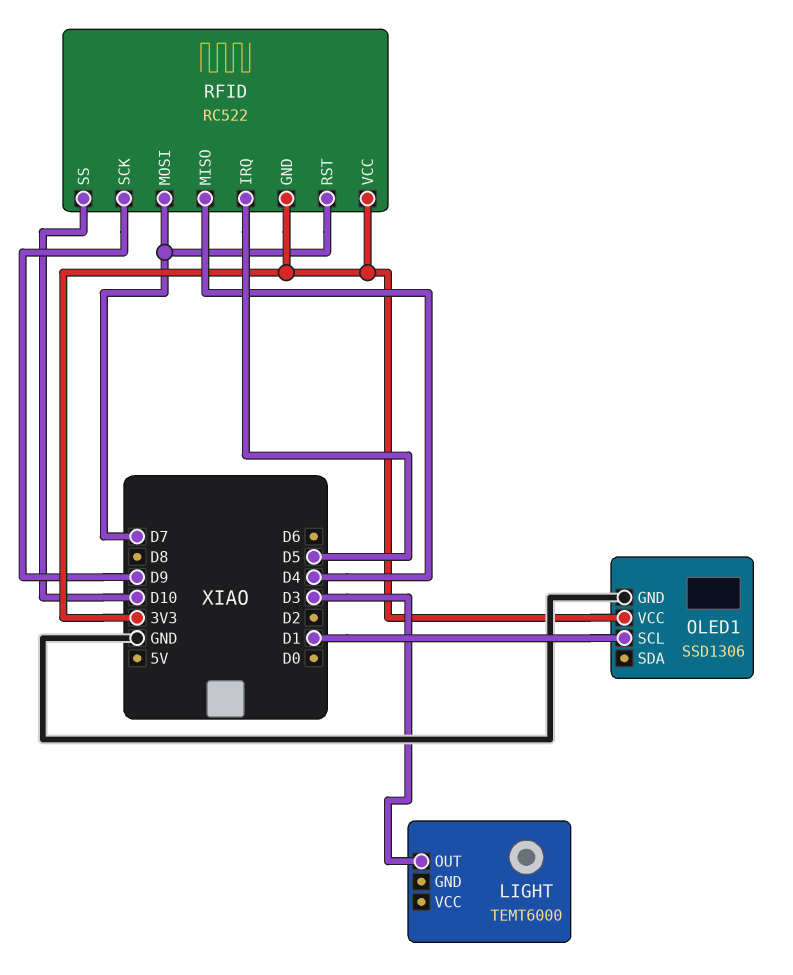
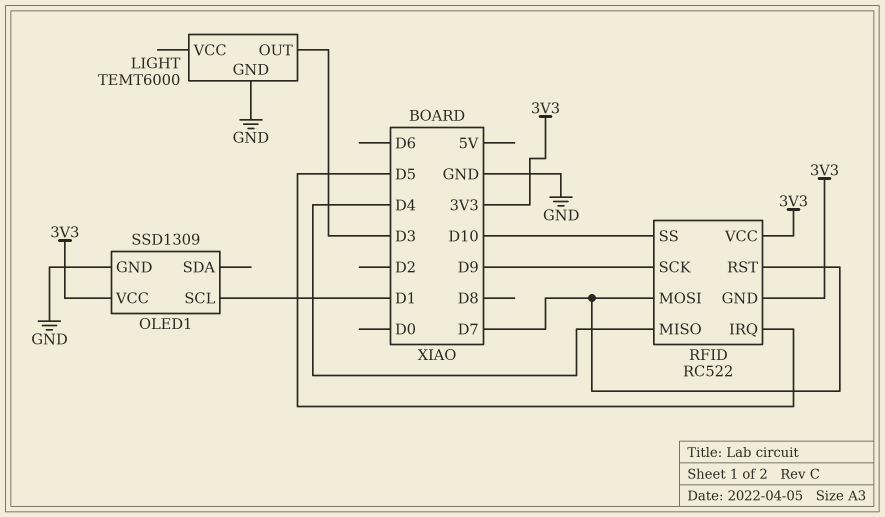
LIGHT pin GND: none -> GND
OLED1: SSD1306 -> SSD1309

